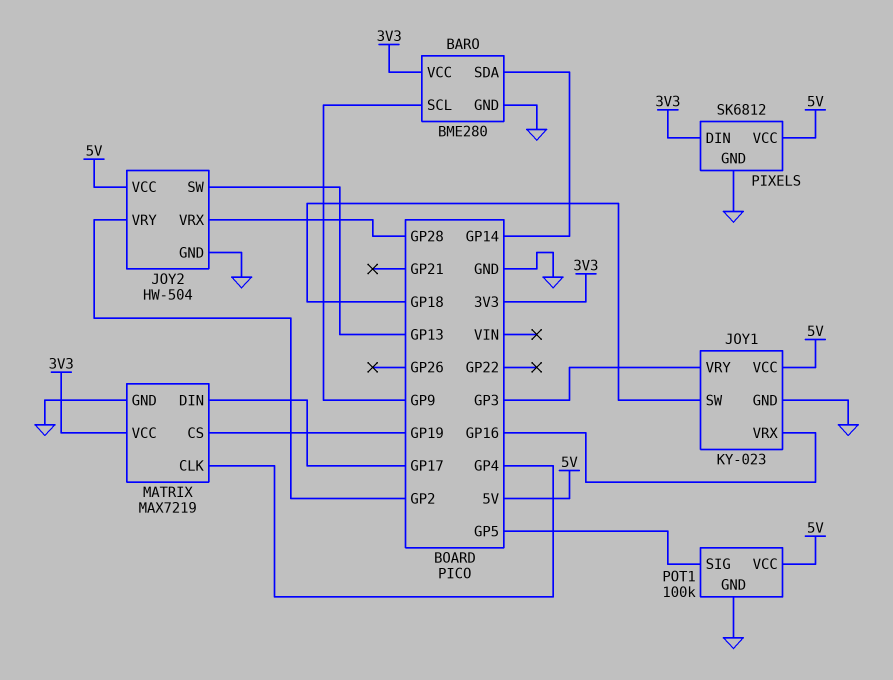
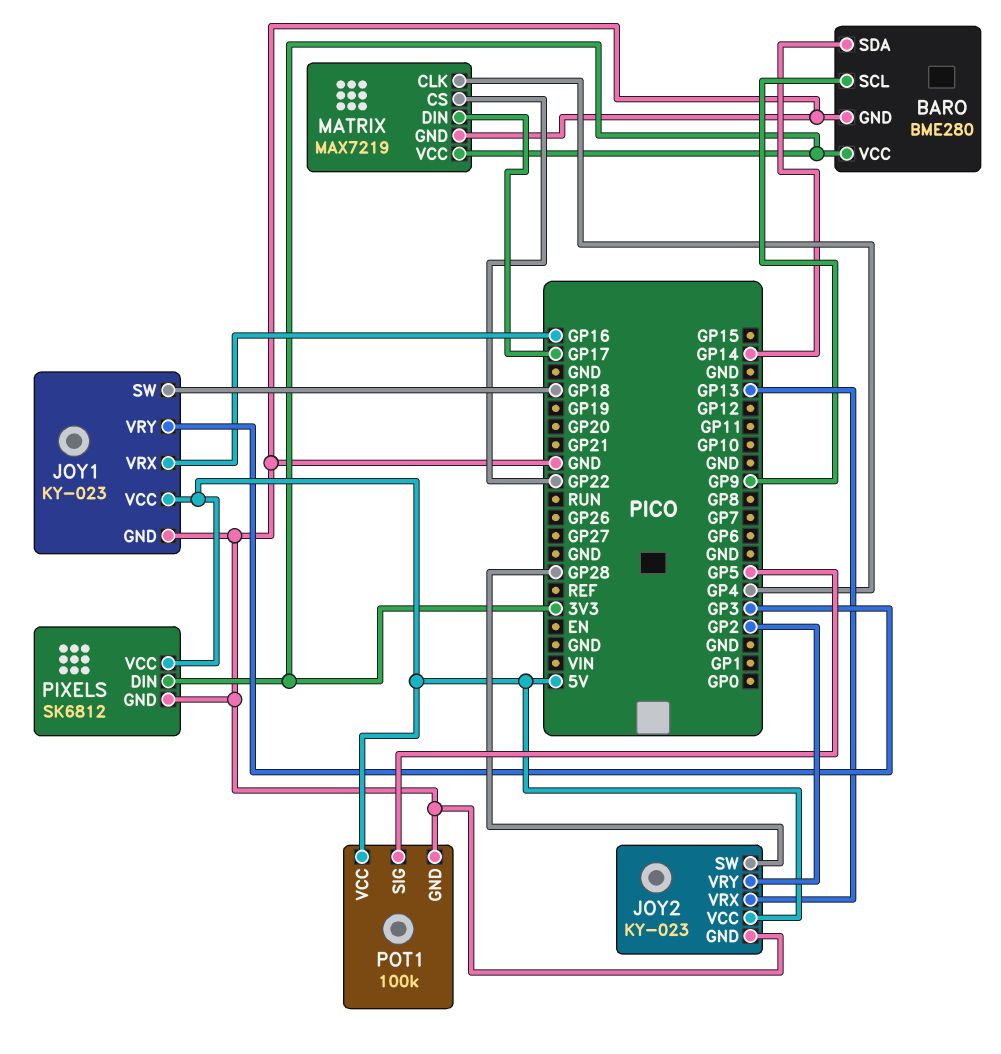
JOY2: HW-504 -> KY-023
JOY2 pin SW: GP13 -> GP28
JOY2 pin VRX: GP28 -> GP13
MATRIX pin CS: GP19 -> GP22

